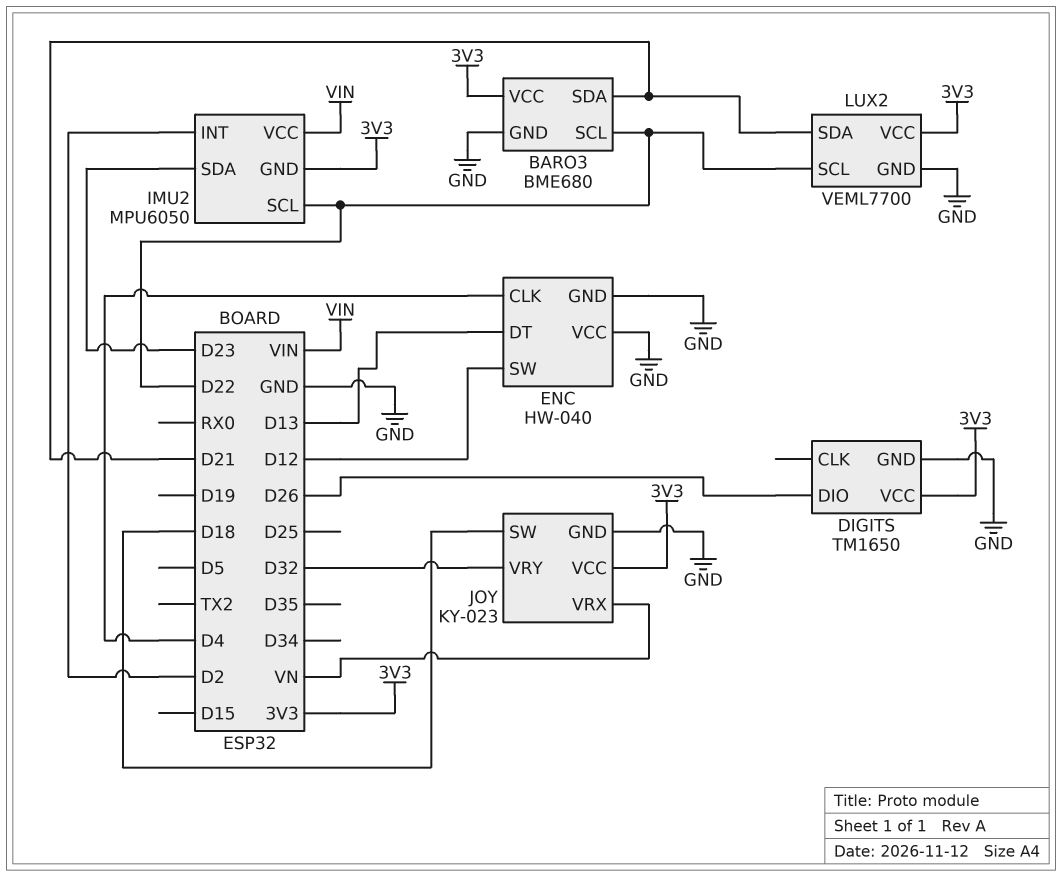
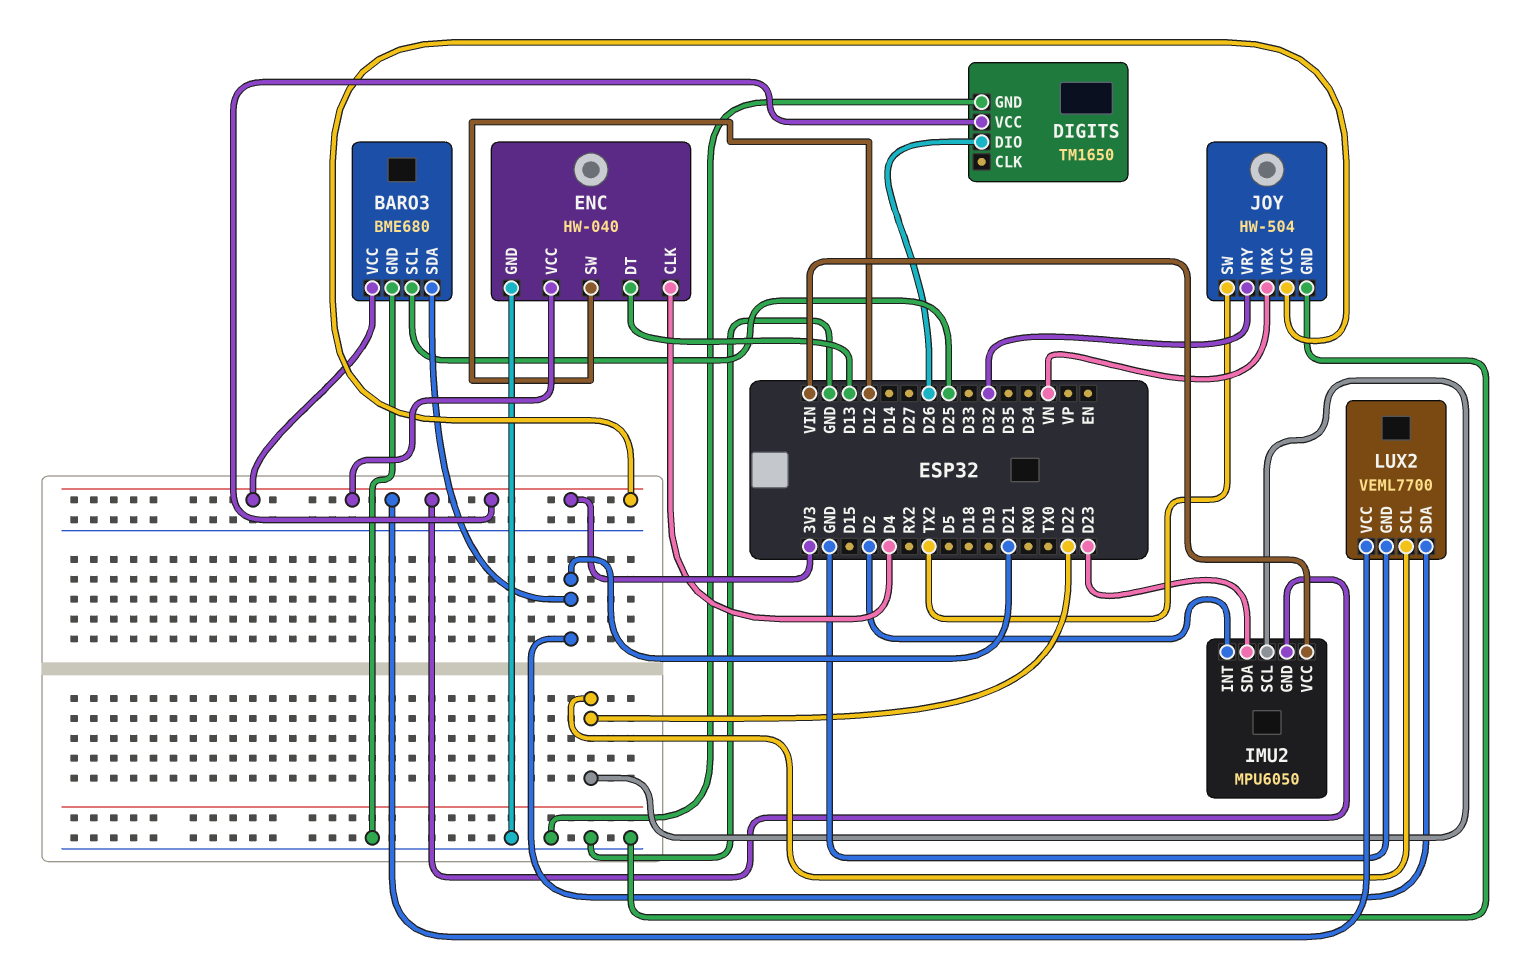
BARO3 pin SCL: D22 -> D25
ENC pin VCC: GND -> 3V3
JOY: KY-023 -> HW-504
JOY pin SW: D18 -> TX2

